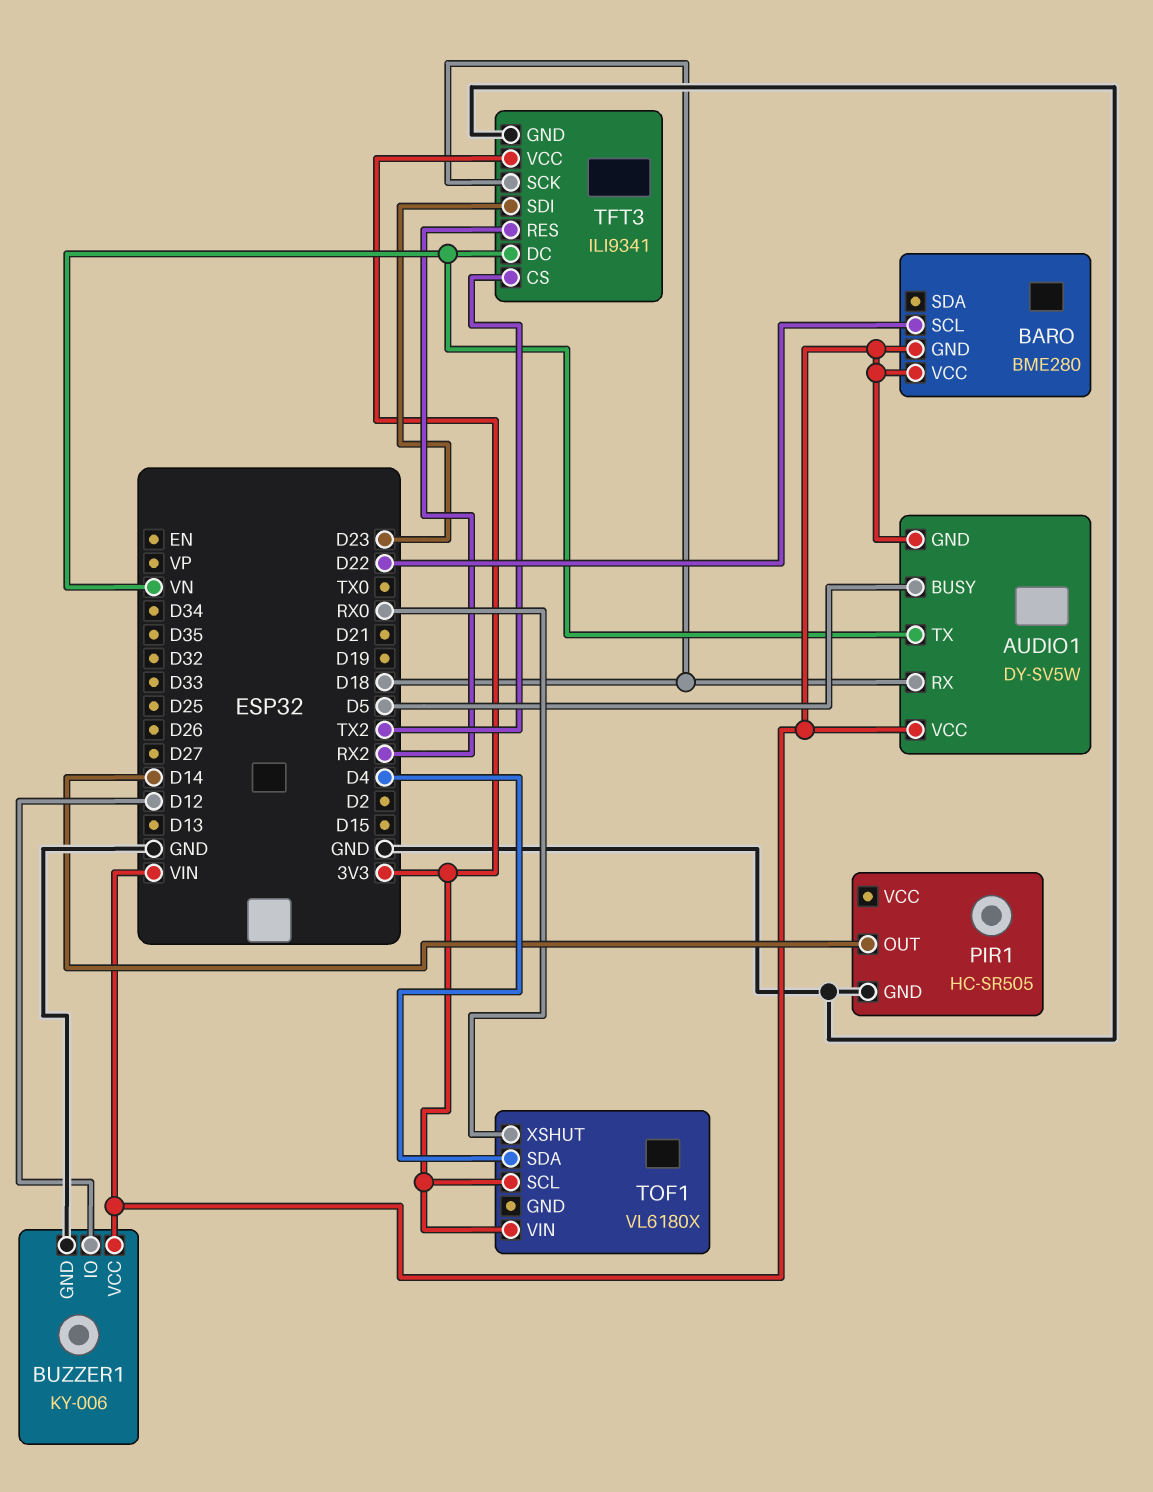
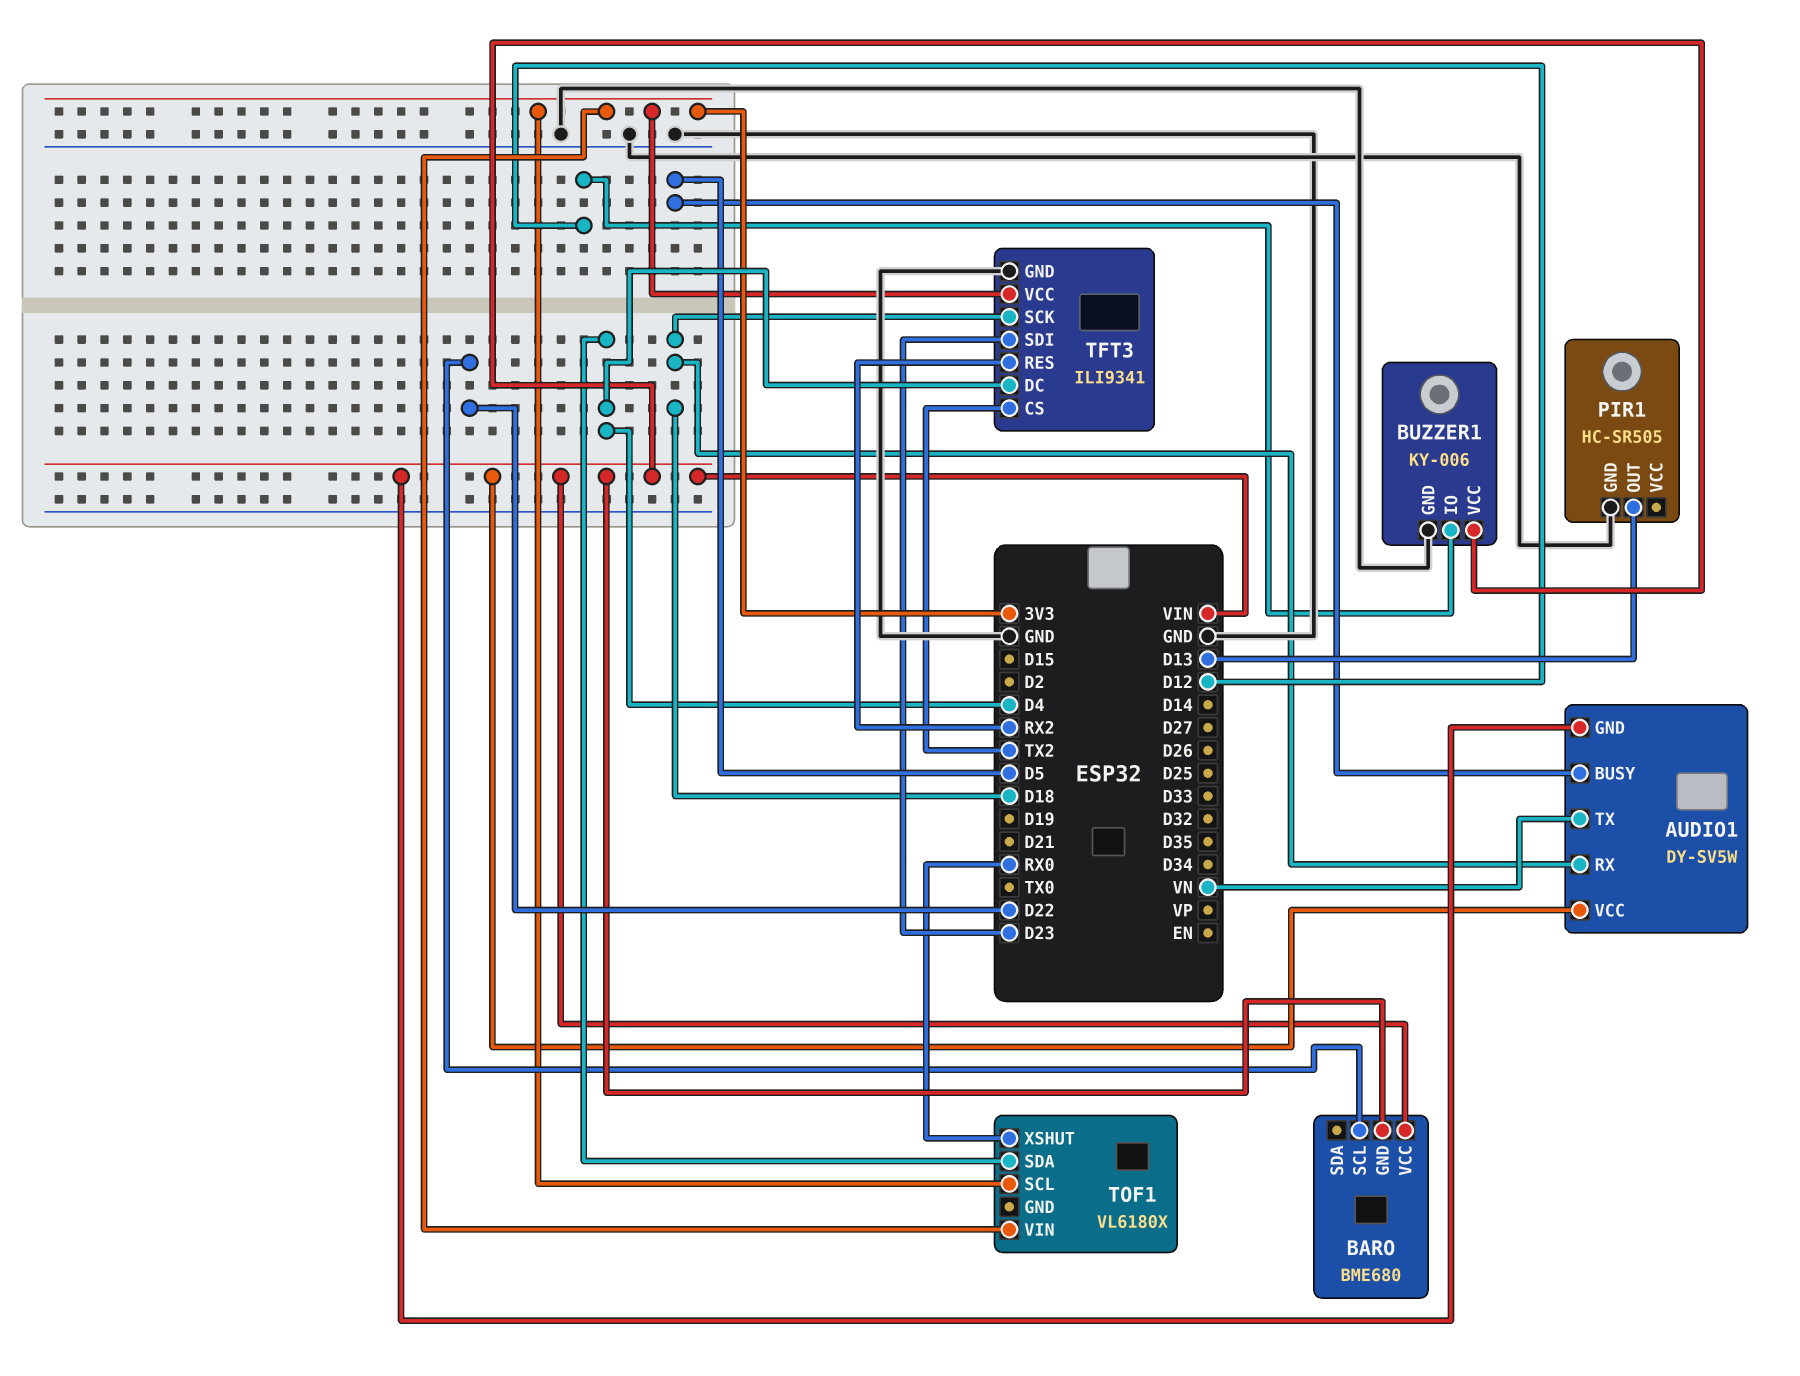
BARO: BME280 -> BME680
PIR1 pin OUT: D14 -> D13
TFT3 pin DC: VN -> D4

